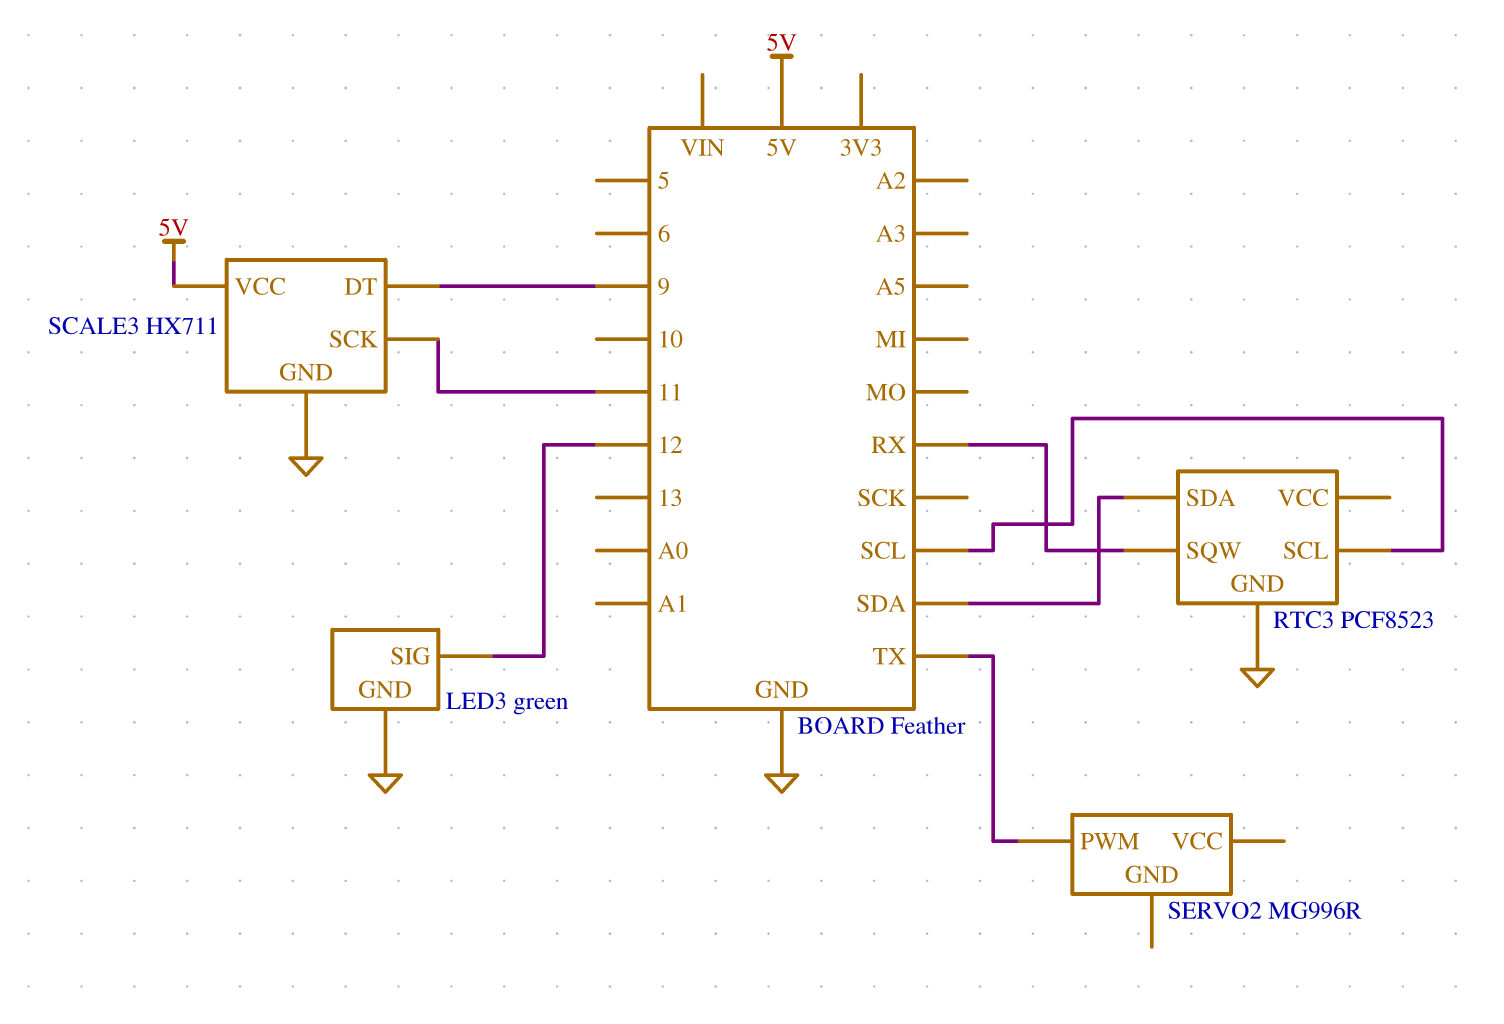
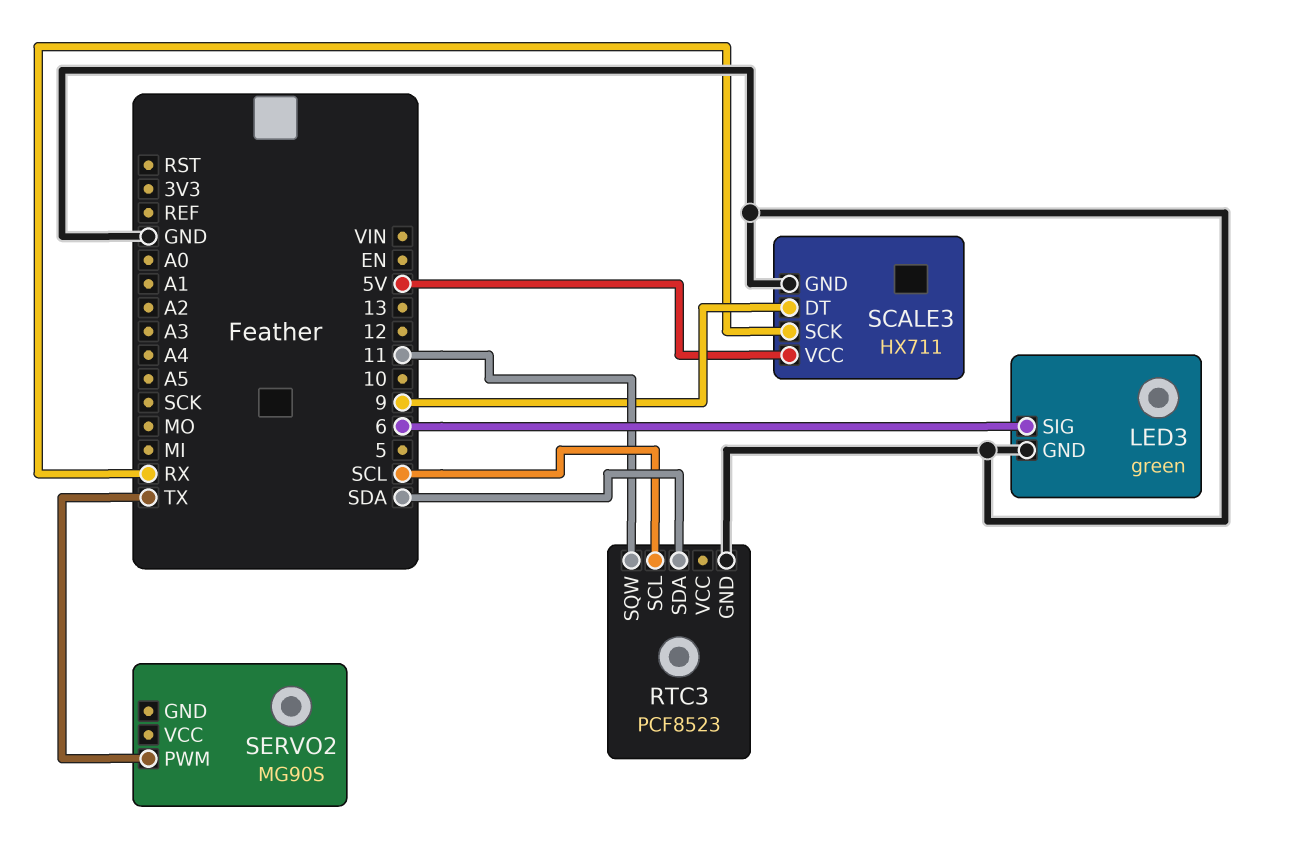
LED3 pin SIG: 12 -> 6
RTC3 pin SQW: RX -> 11
SCALE3 pin SCK: 11 -> RX
SERVO2: MG996R -> MG90S

